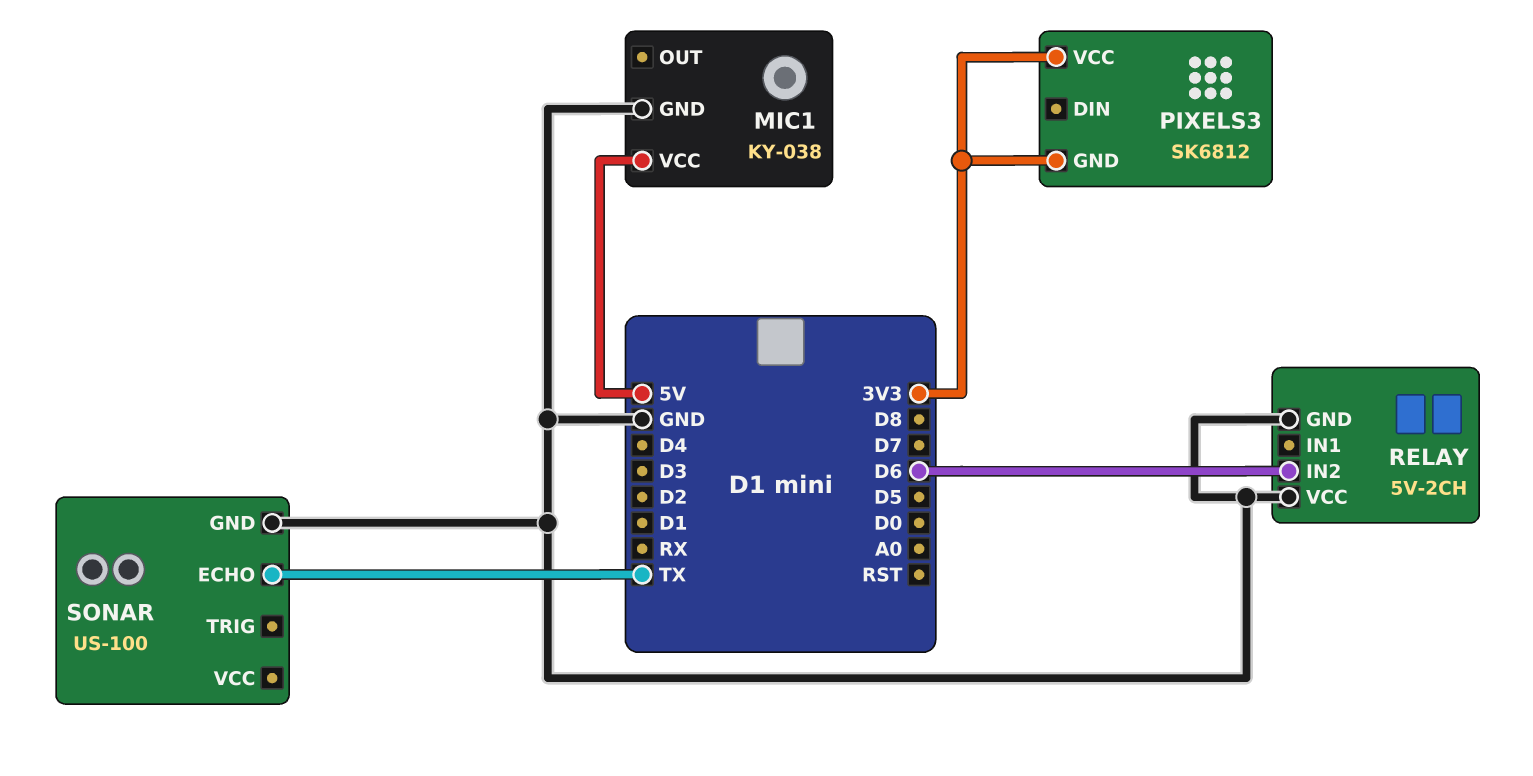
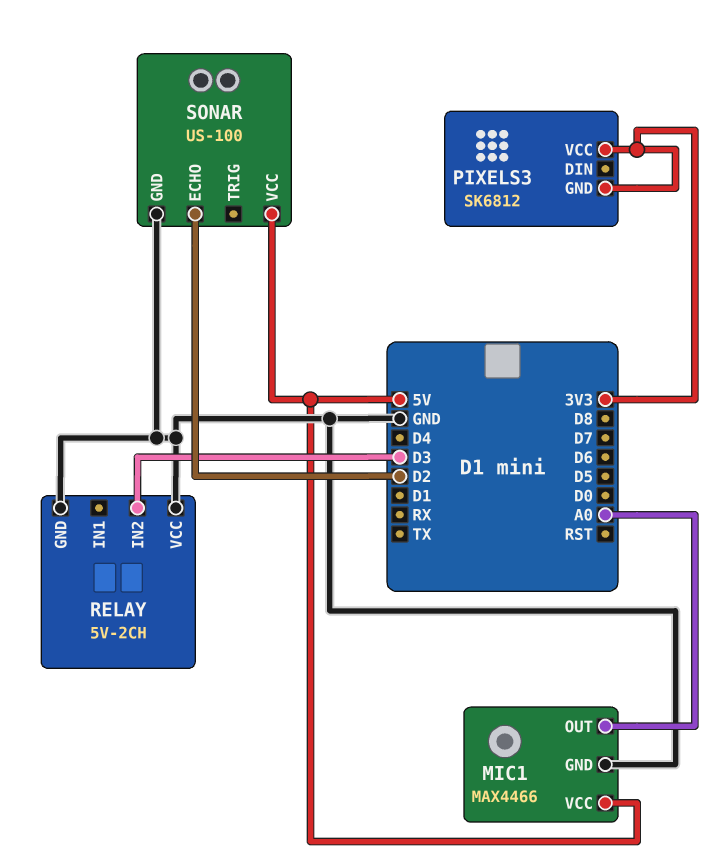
MIC1: KY-038 -> MAX4466
MIC1 pin OUT: none -> A0
RELAY pin IN2: D6 -> D3
SONAR pin ECHO: TX -> D2
SONAR pin VCC: none -> 5V

